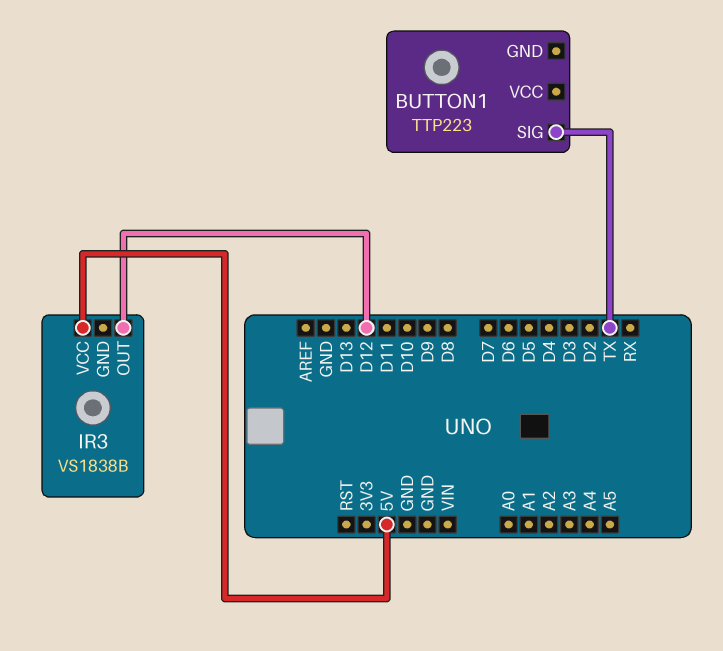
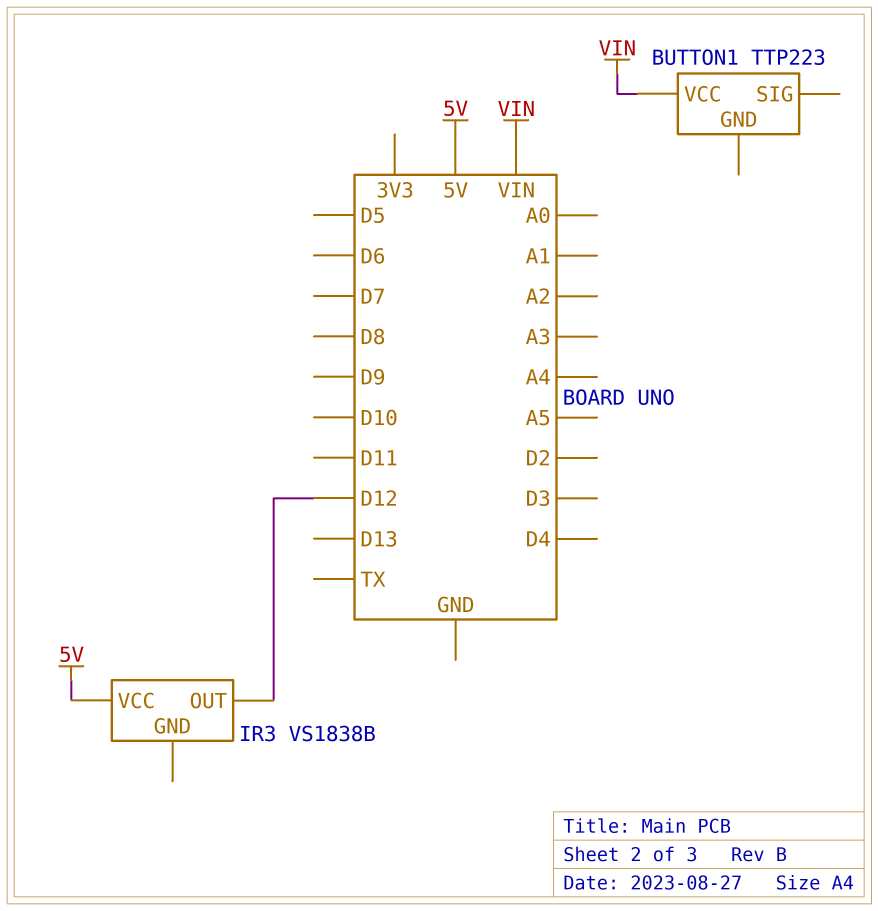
BUTTON1 pin SIG: TX -> none
BUTTON1 pin VCC: none -> VIN

